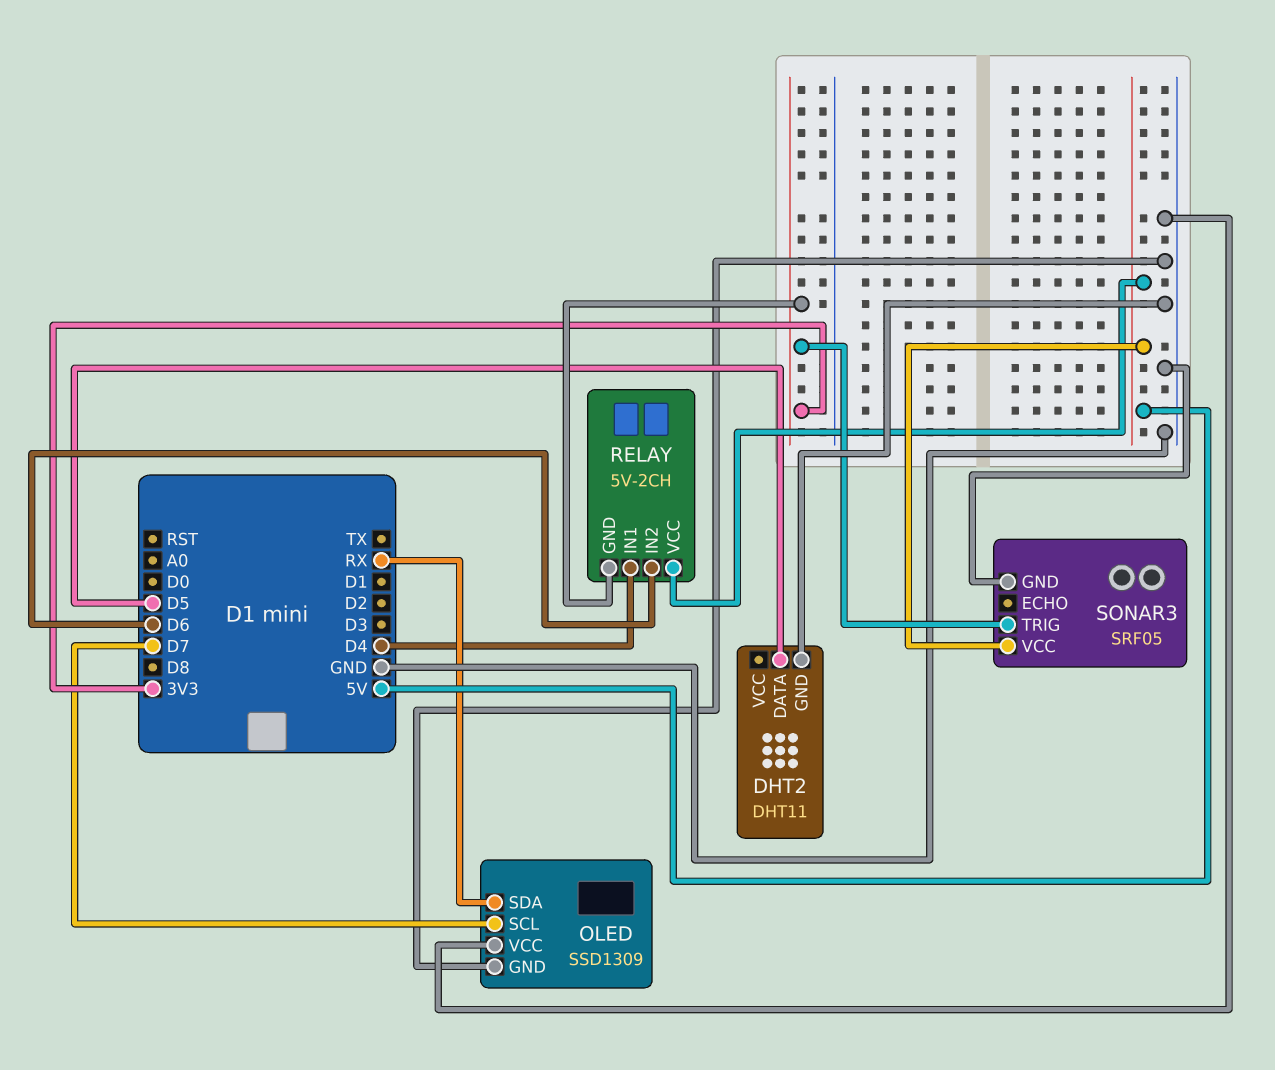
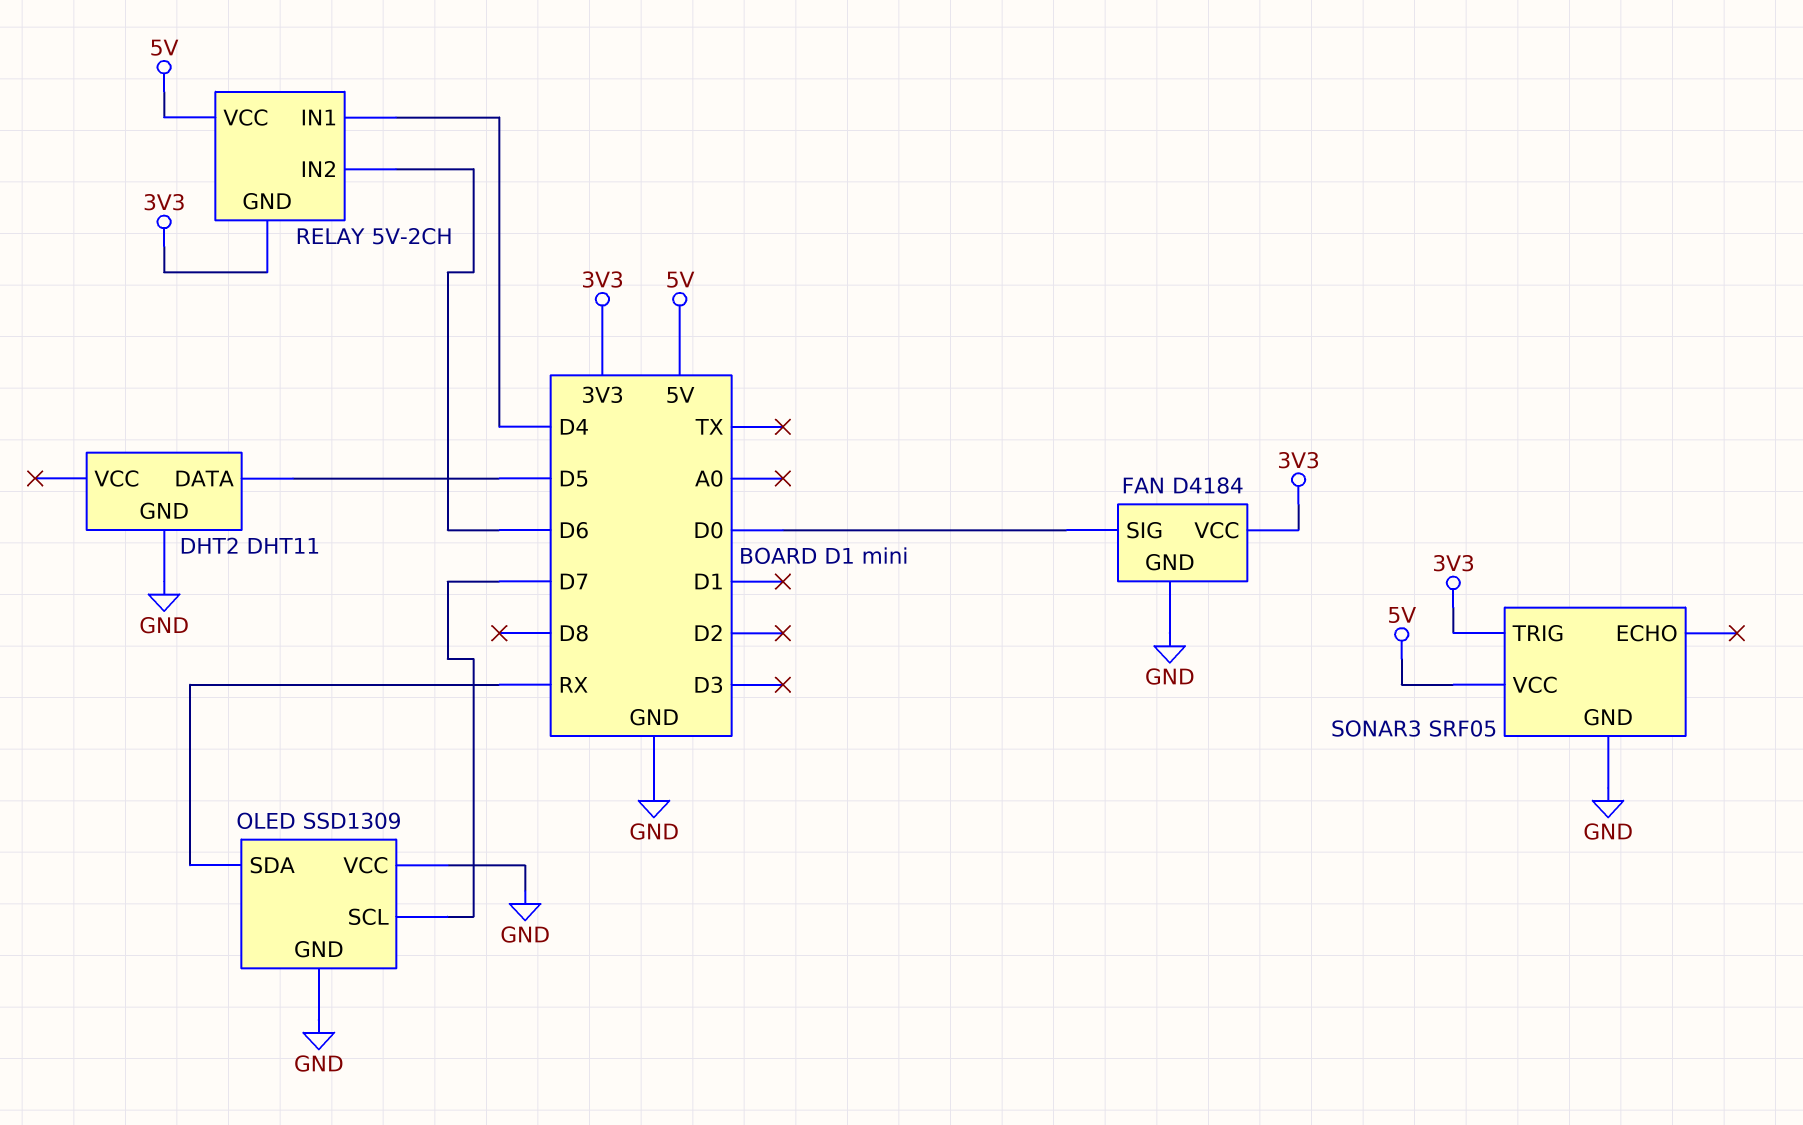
FAN: none -> D4184
FAN pin GND: none -> GND
FAN pin SIG: none -> D0
FAN pin VCC: none -> 3V3

